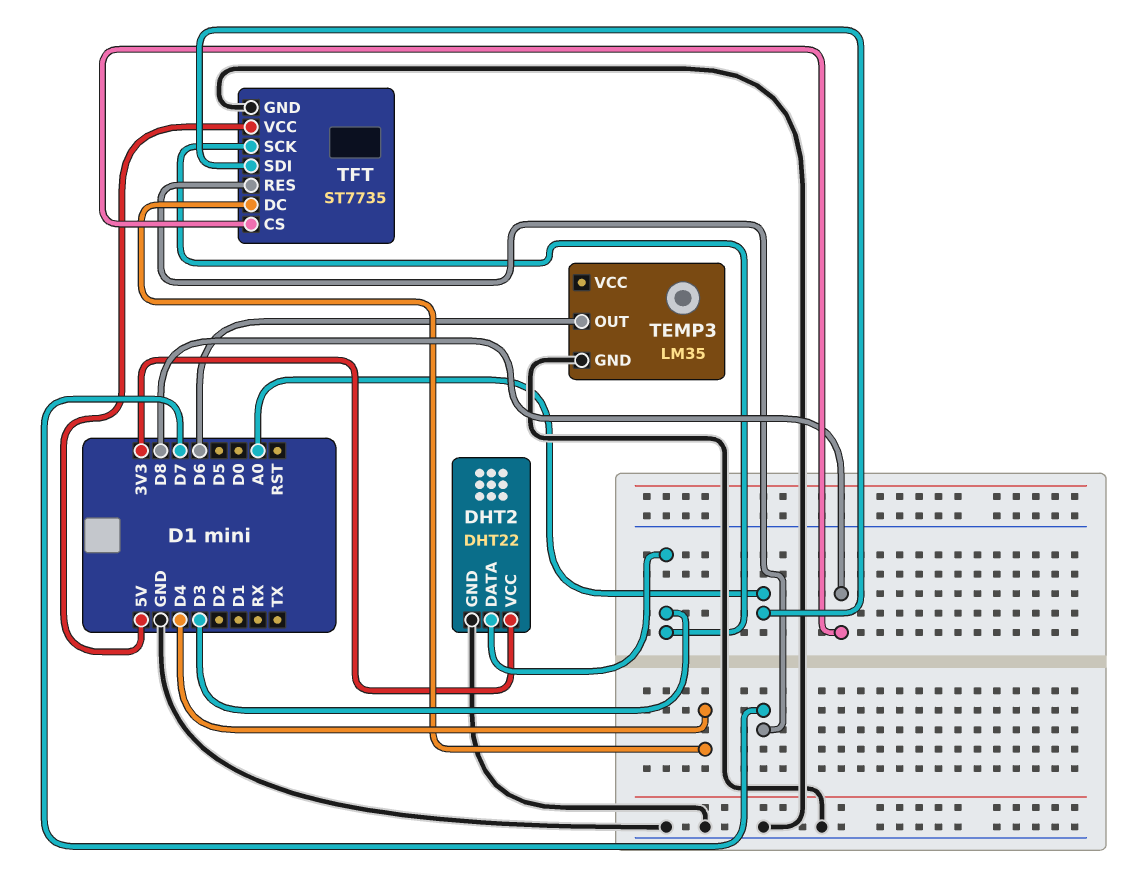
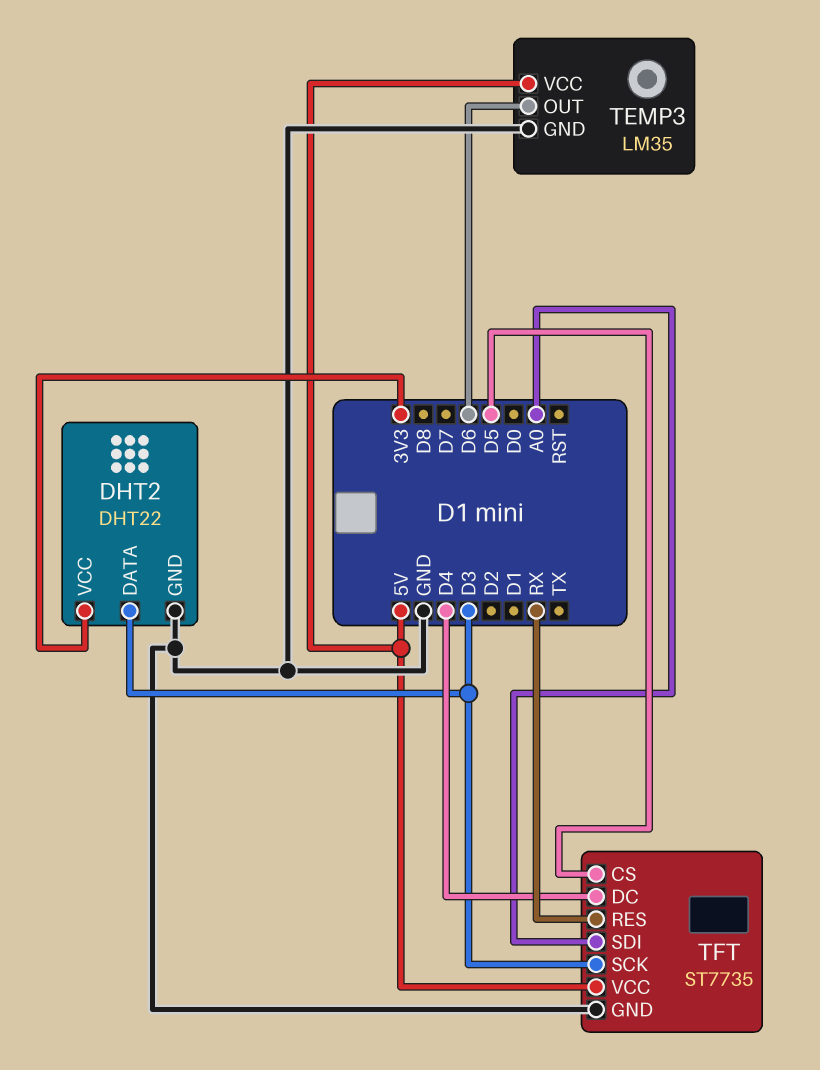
TEMP3 pin VCC: none -> 5V
TFT pin CS: D8 -> D5
TFT pin RES: D7 -> RX

